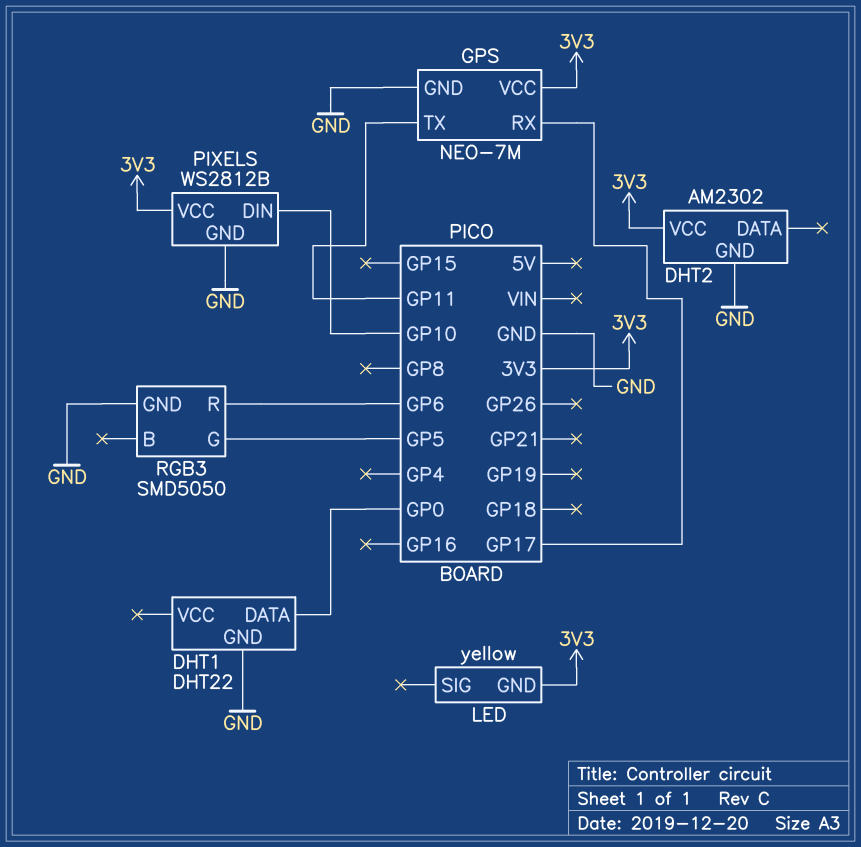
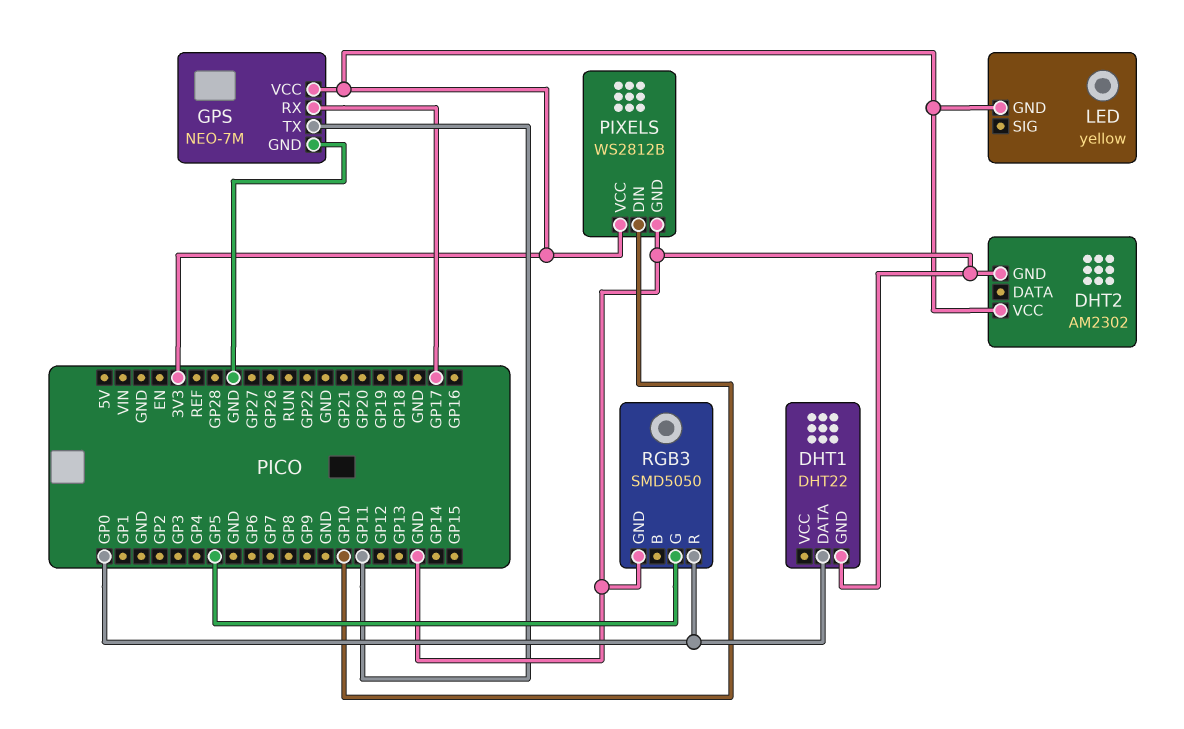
RGB3 pin R: GP6 -> GP0

